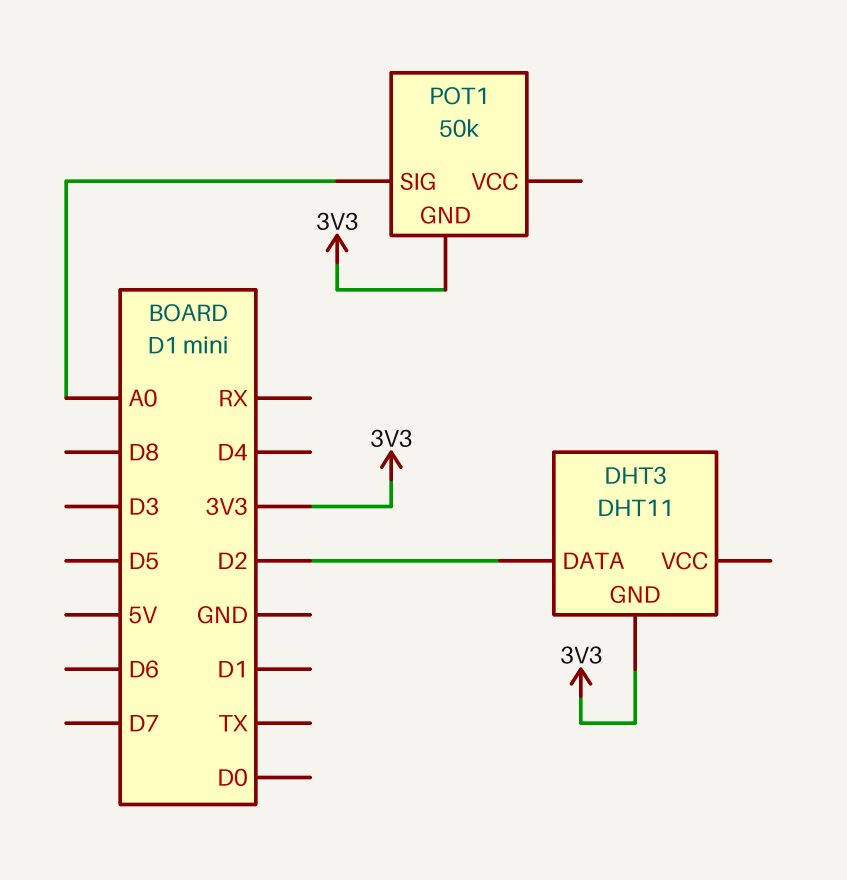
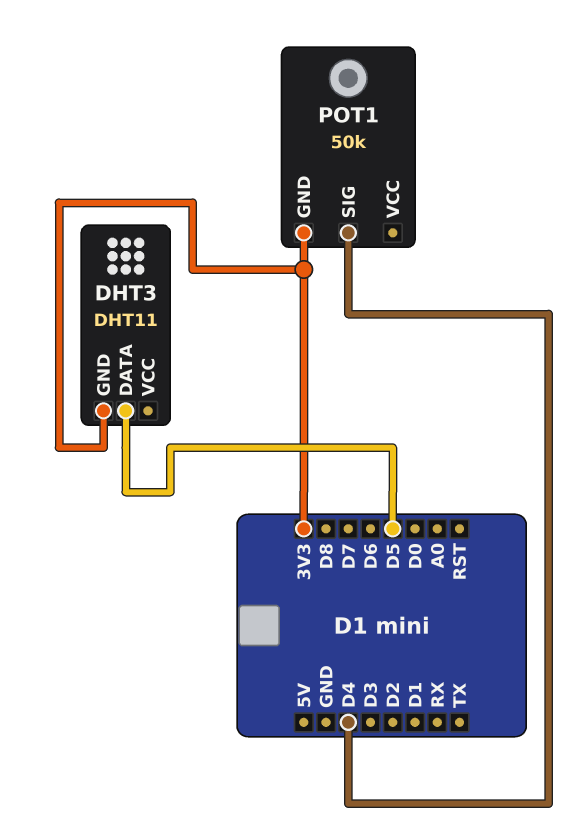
DHT3 pin DATA: D2 -> D5
POT1 pin SIG: A0 -> D4

